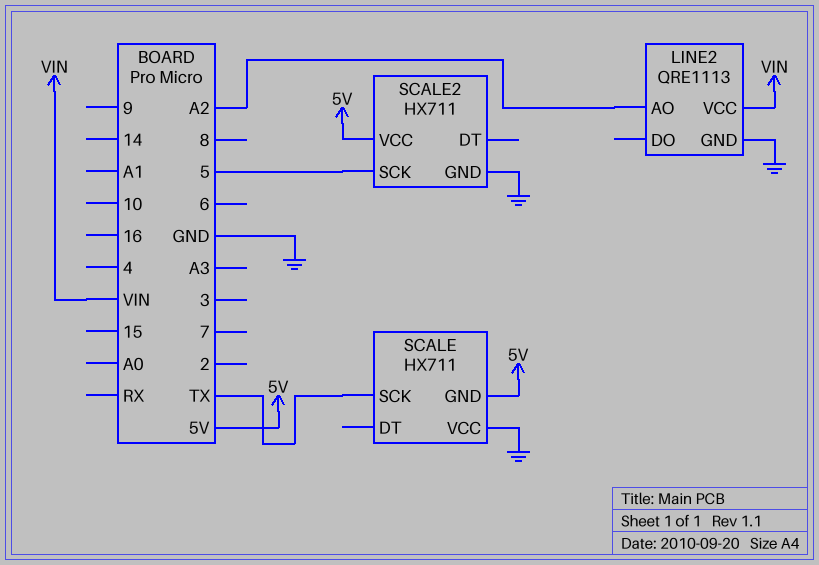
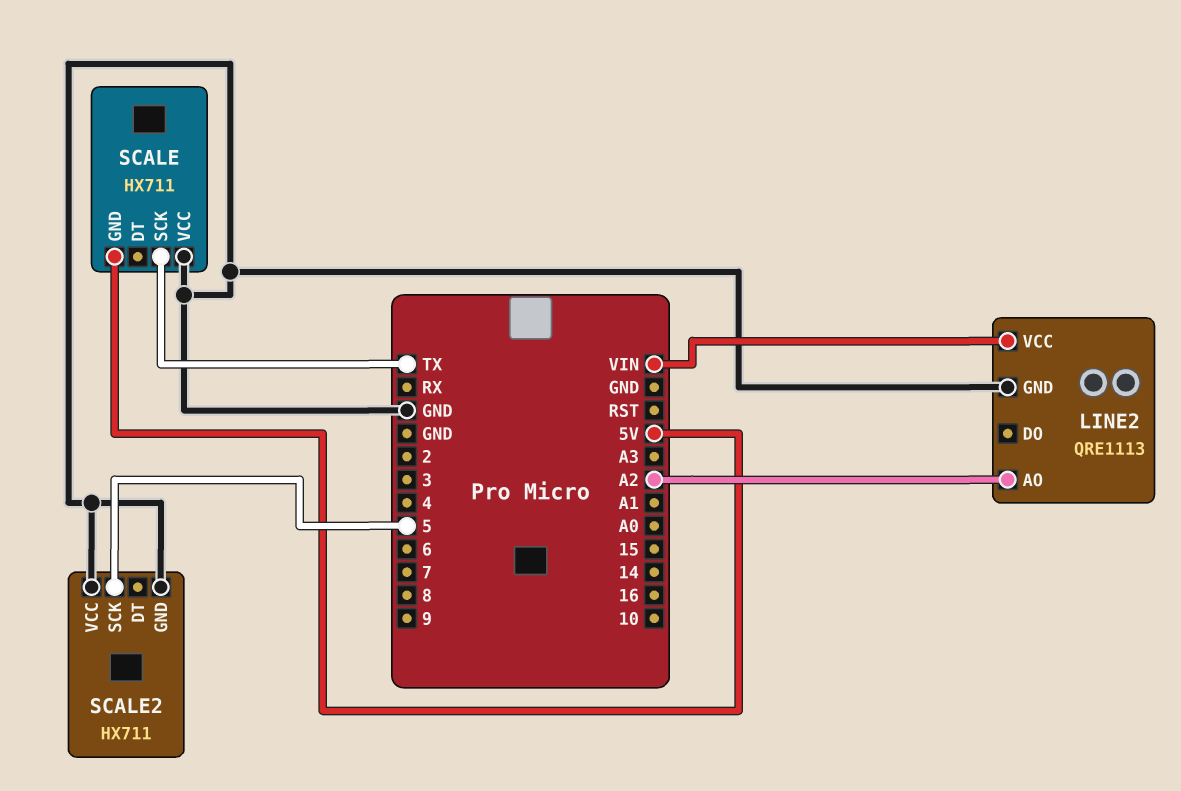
SCALE2 pin VCC: 5V -> GND

